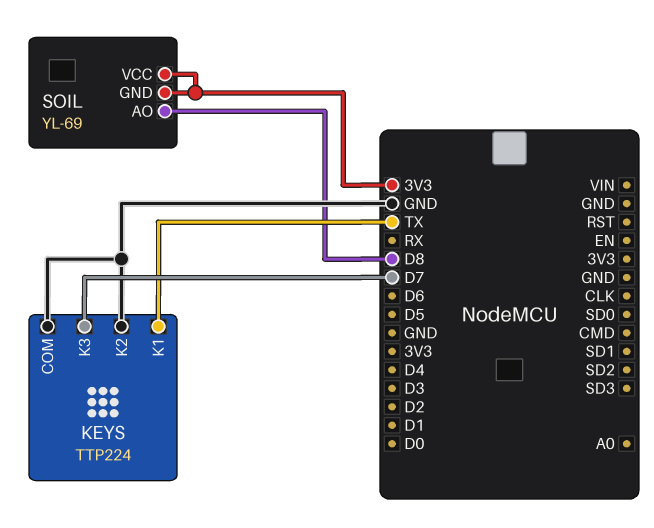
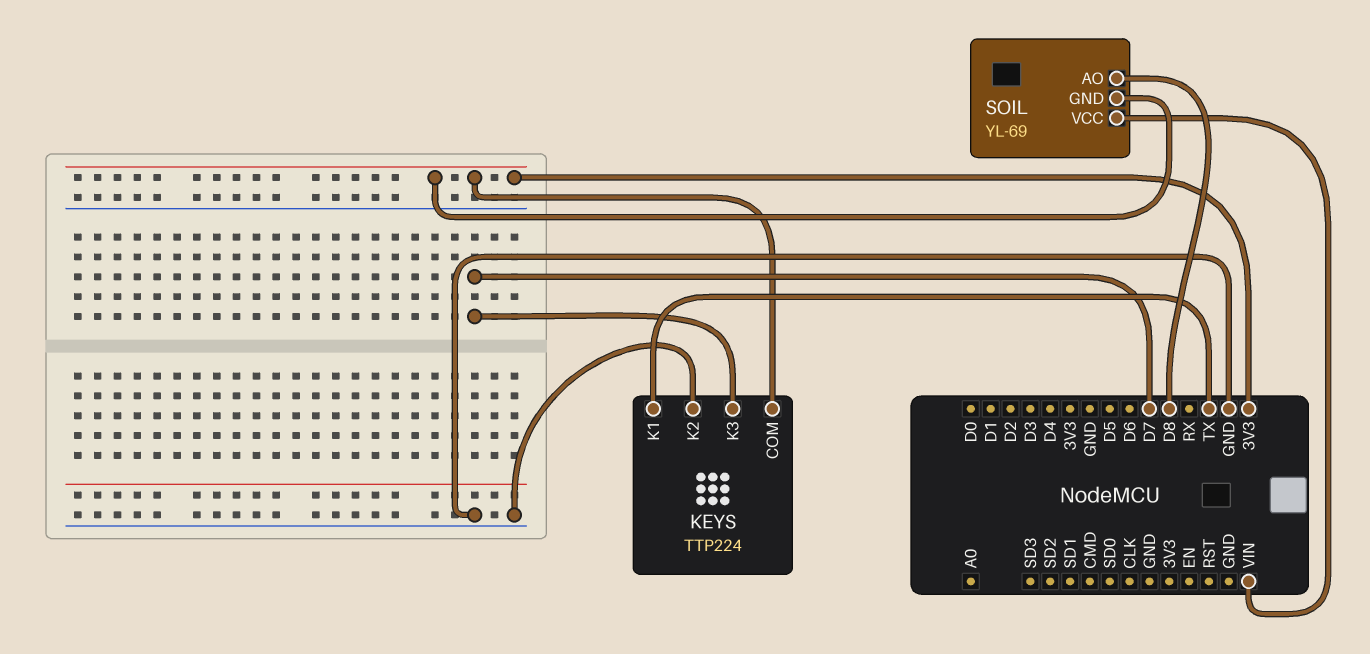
KEYS pin COM: GND -> 3V3
SOIL pin VCC: 3V3 -> VIN

